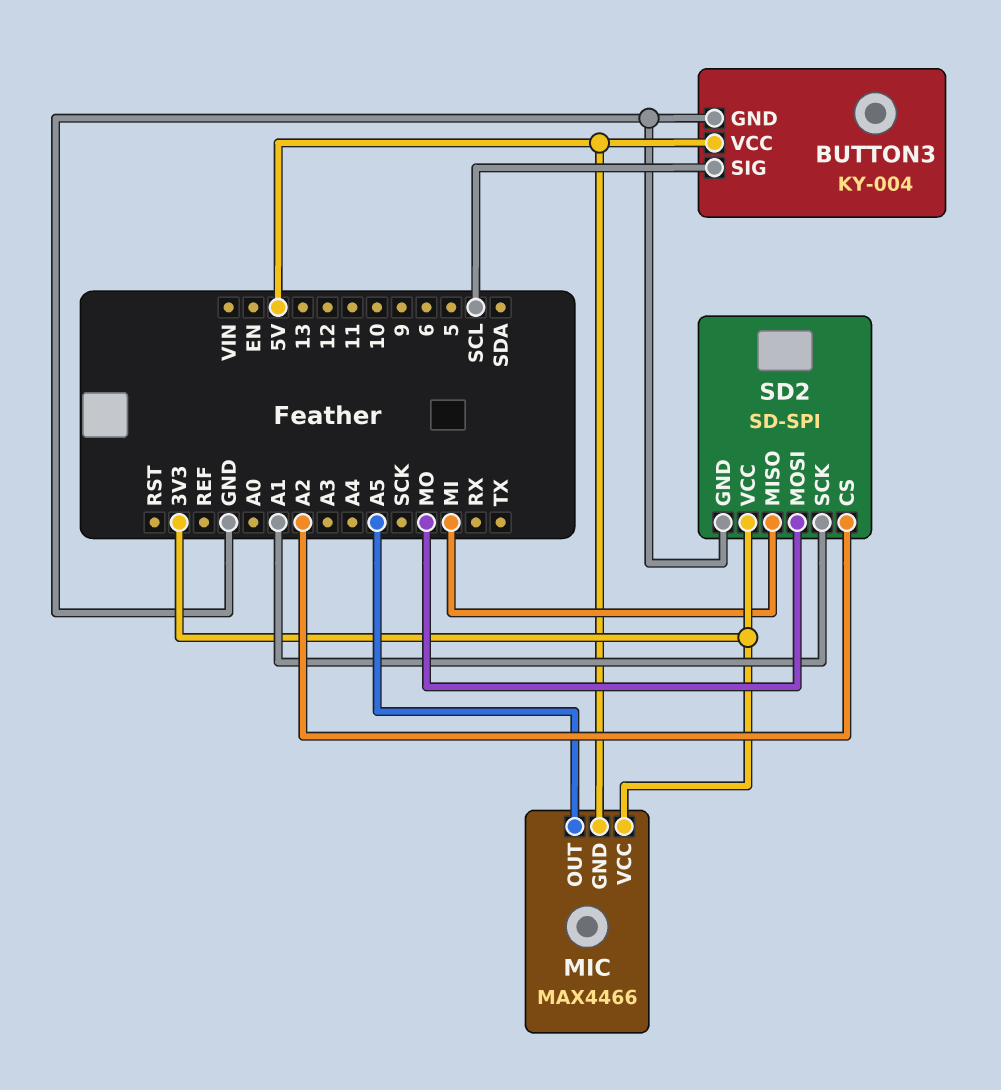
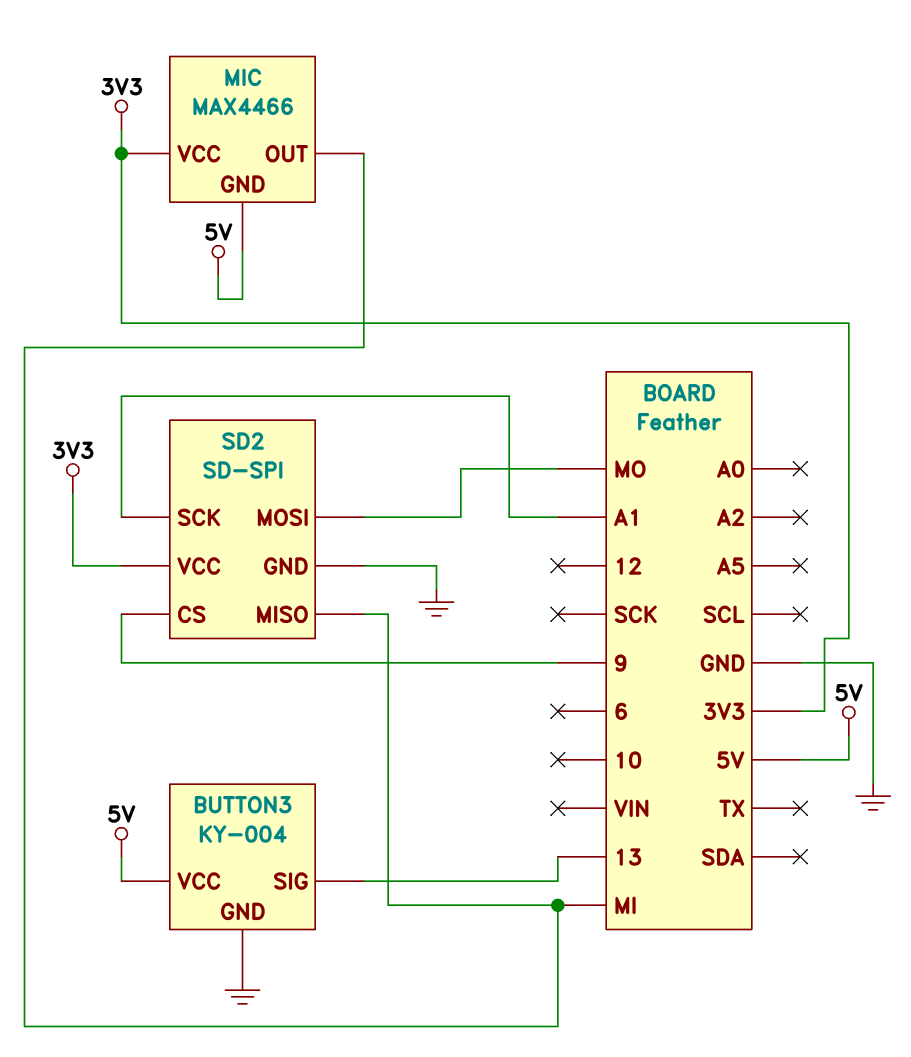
BUTTON3 pin SIG: SCL -> 13
MIC pin OUT: A5 -> MI
SD2 pin CS: A2 -> 9

